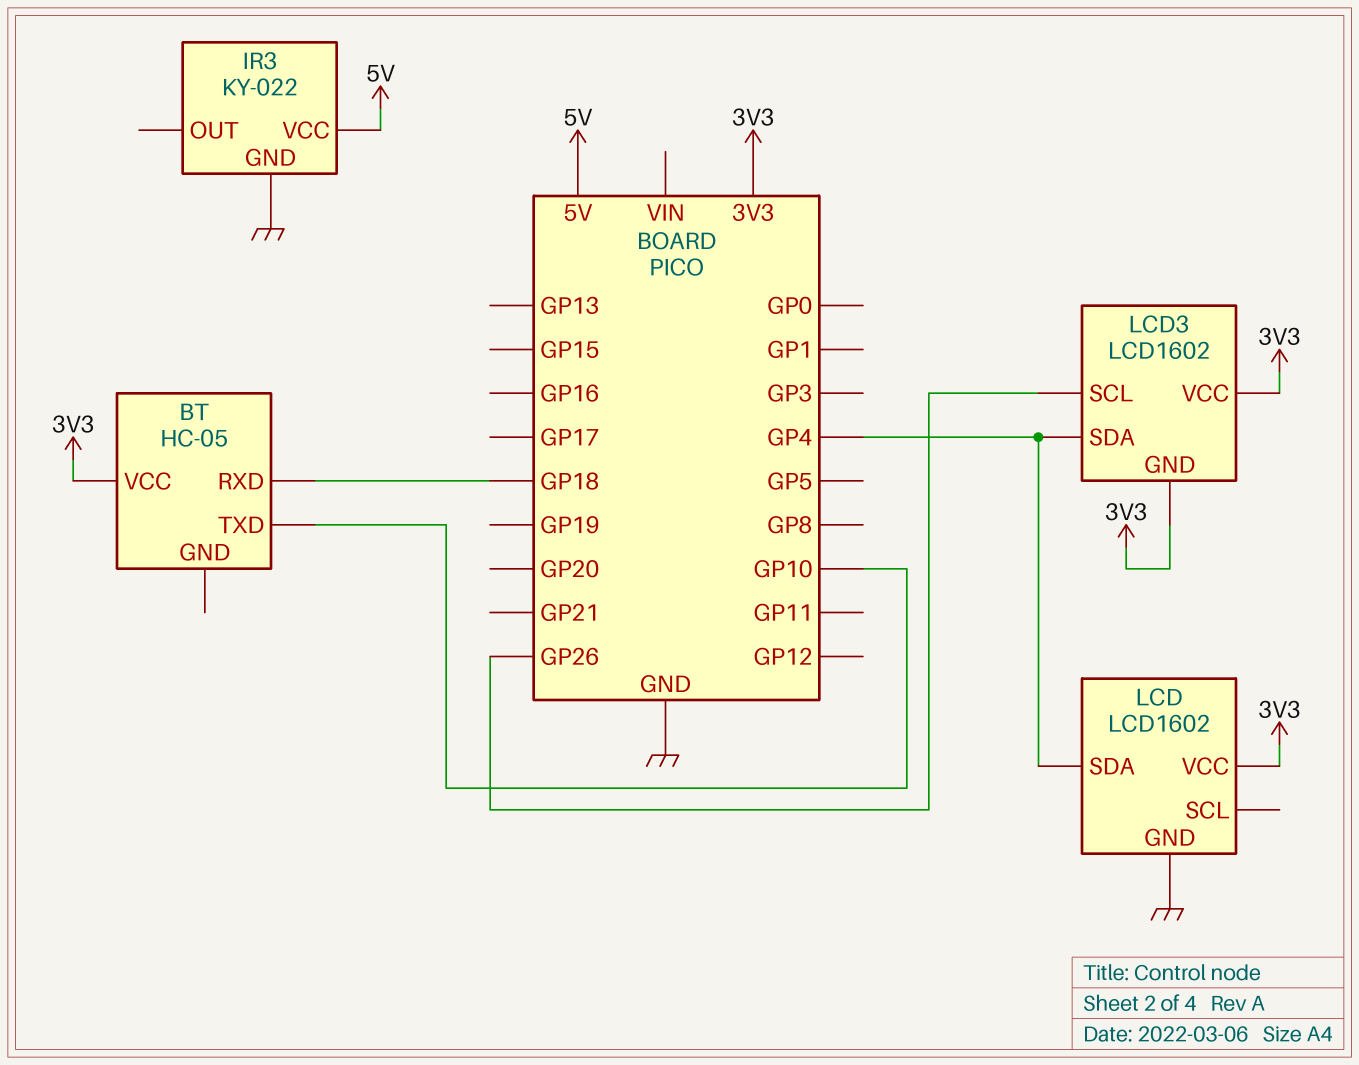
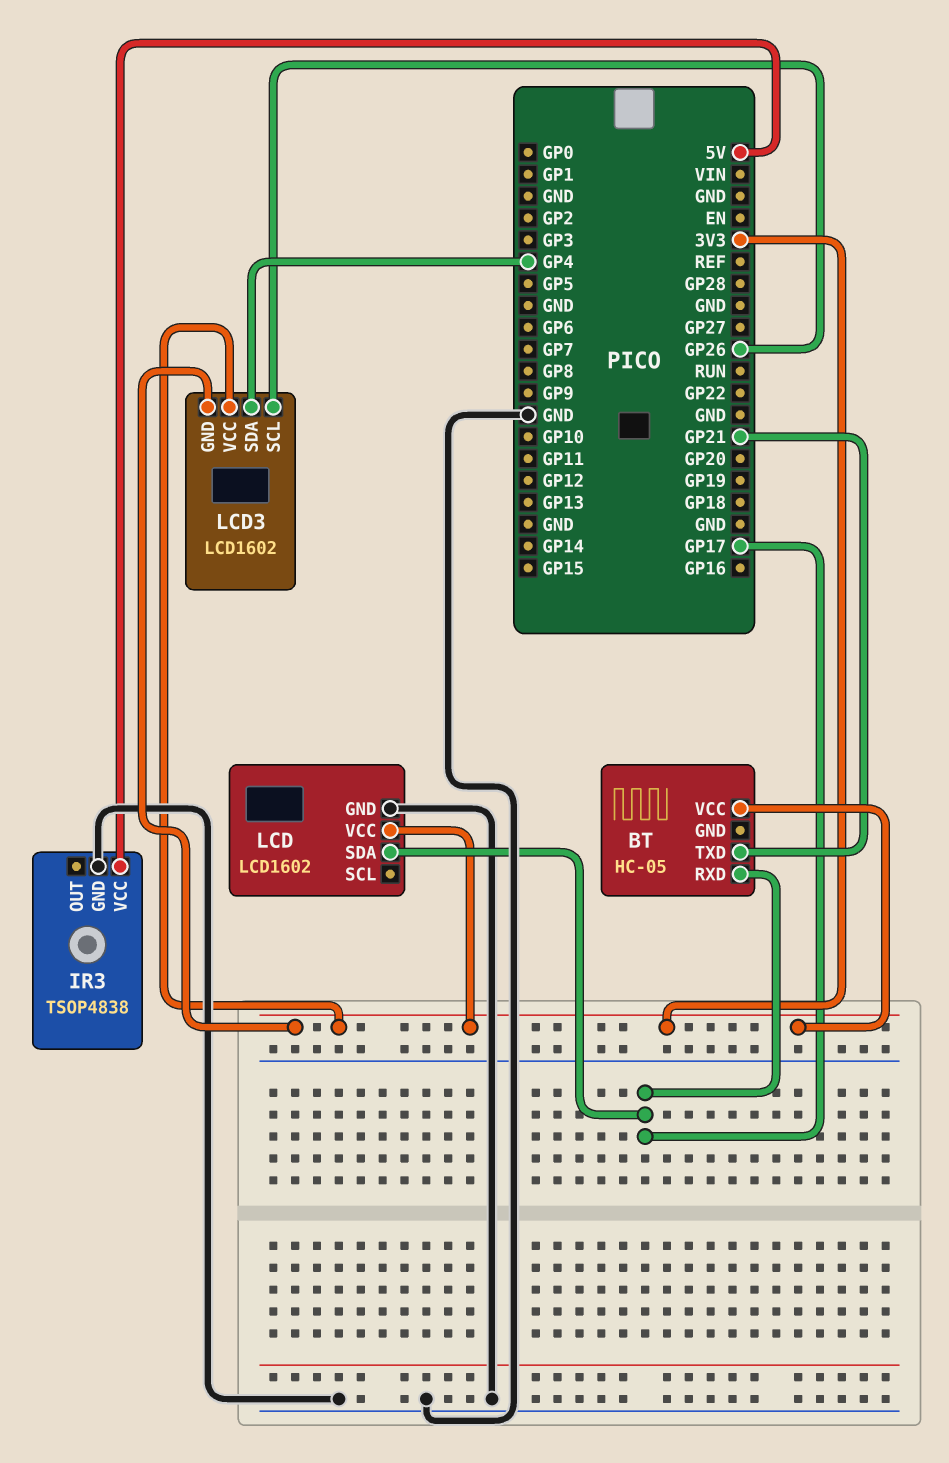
BT pin RXD: GP18 -> GP17
BT pin TXD: GP10 -> GP21
IR3: KY-022 -> TSOP4838
LCD pin SDA: GP4 -> GP17

